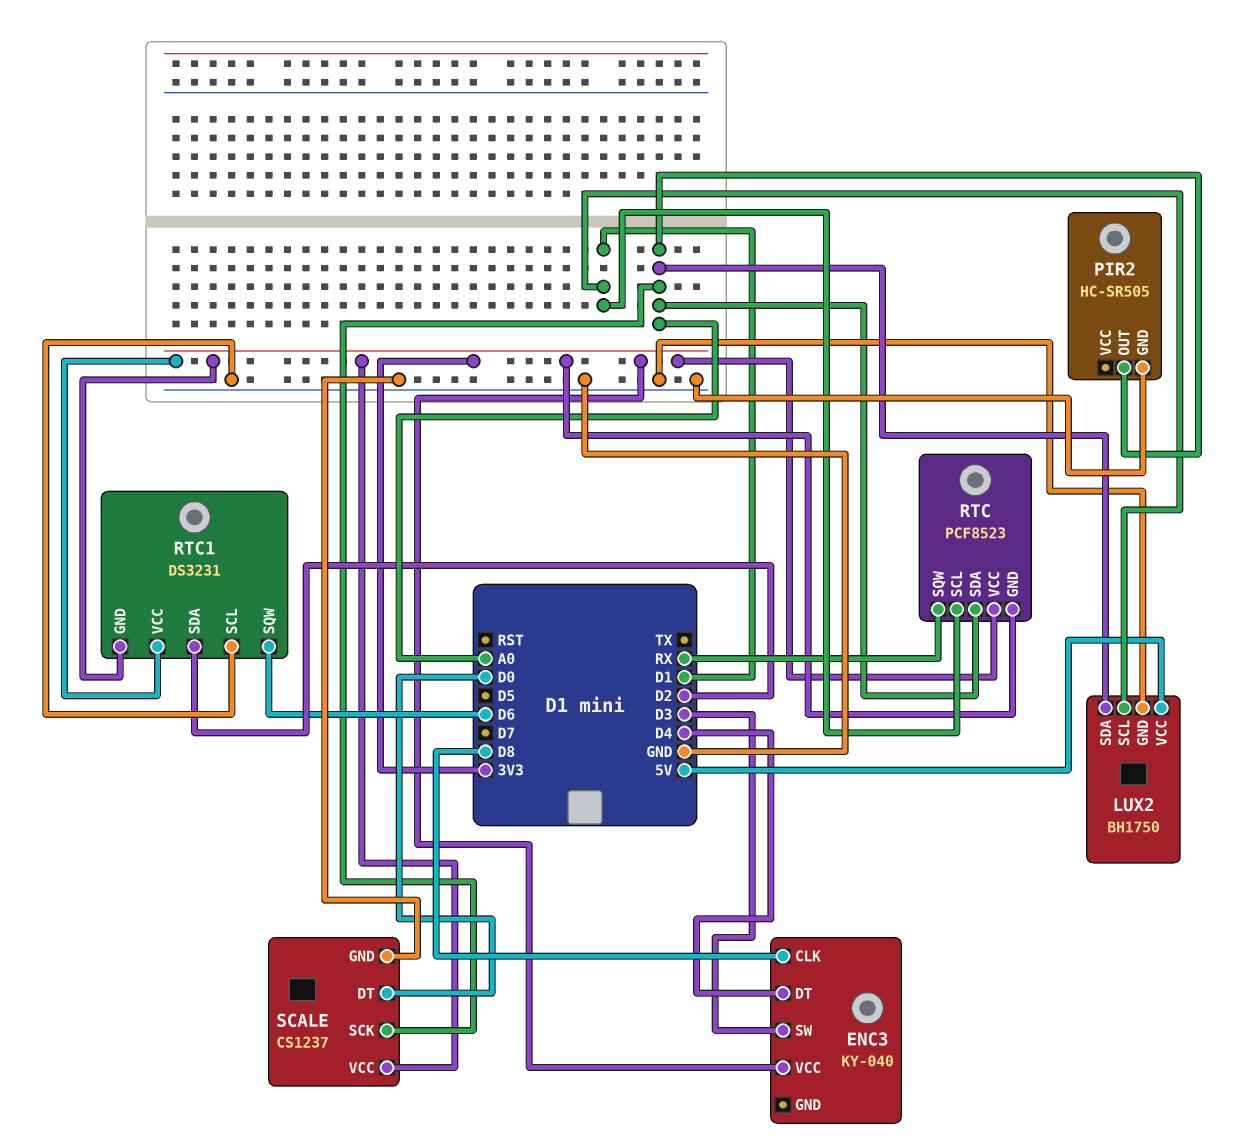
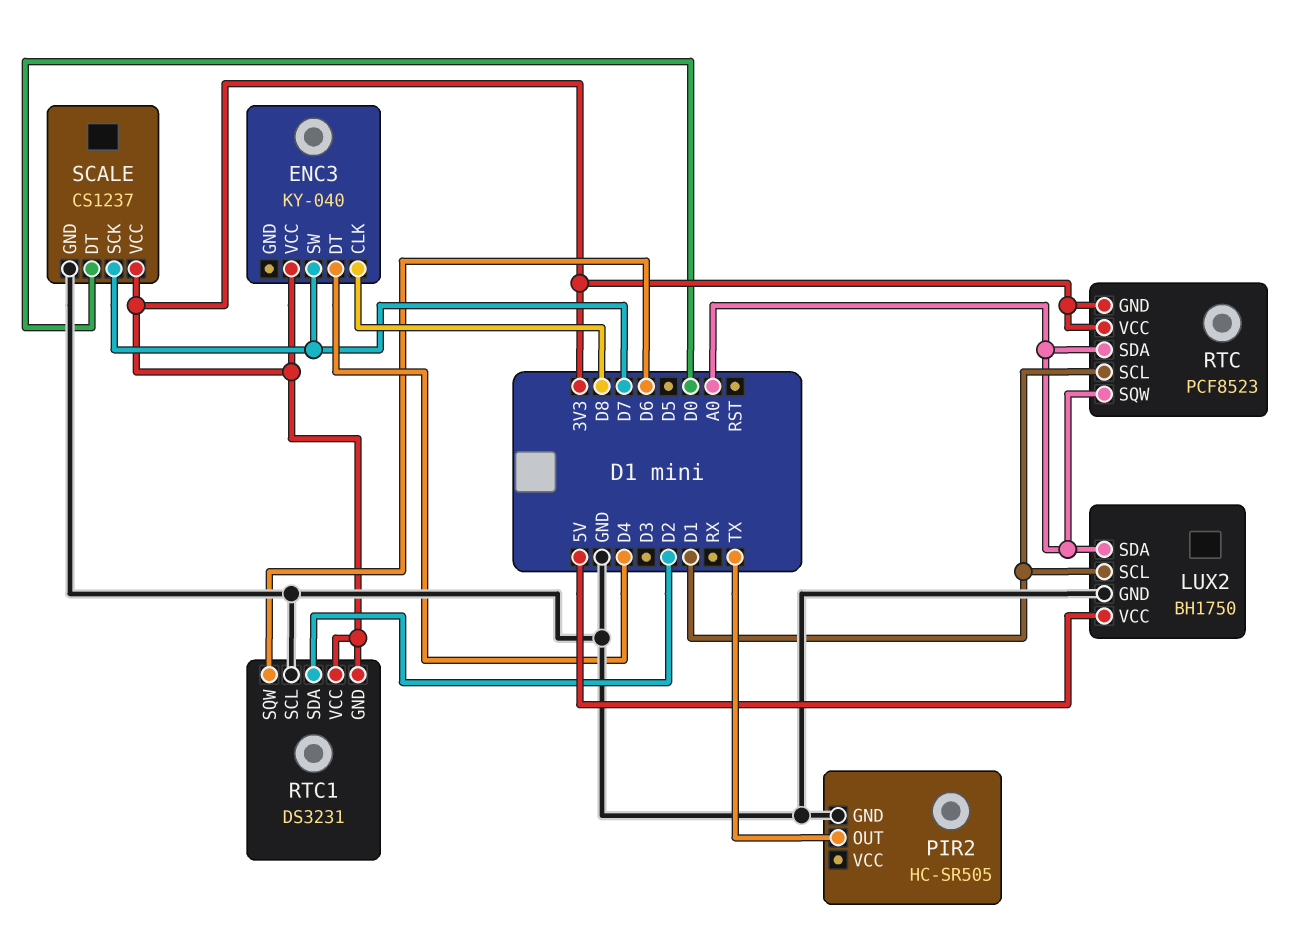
ENC3 pin SW: D3 -> D7
PIR2 pin OUT: A0 -> TX
RTC pin SQW: RX -> A0
SCALE pin SCK: A0 -> D7

